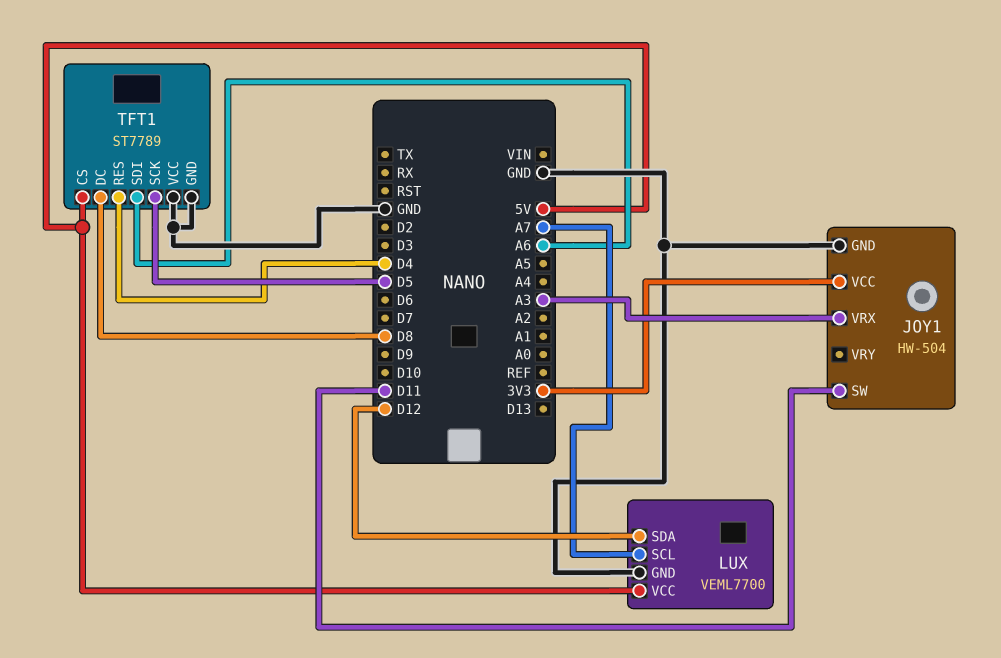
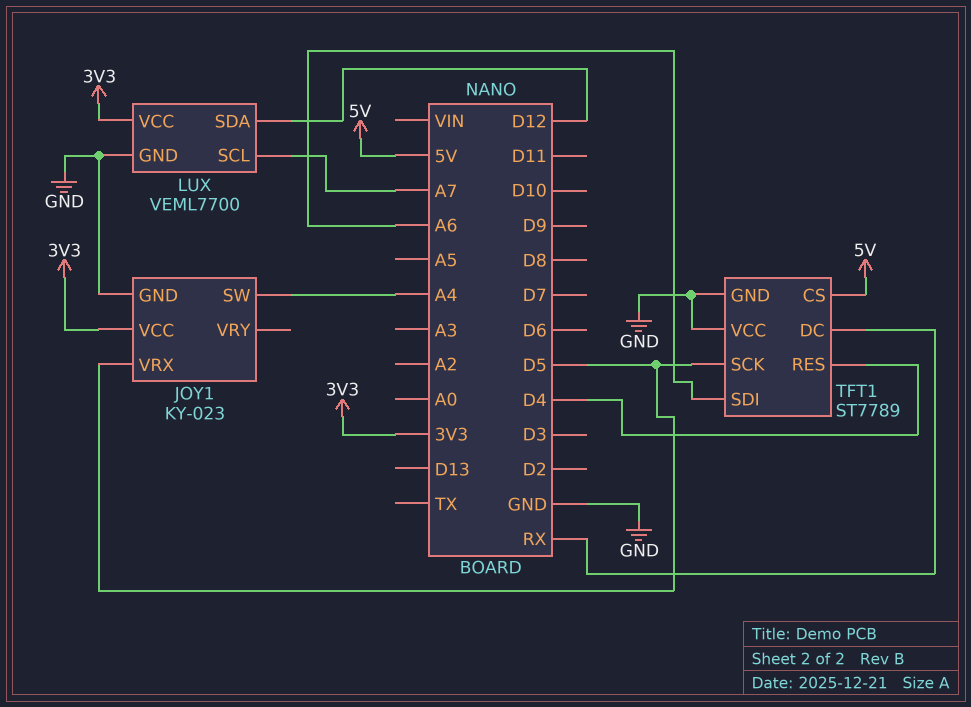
JOY1: HW-504 -> KY-023
JOY1 pin SW: D11 -> A4
JOY1 pin VRX: A3 -> D5
LUX pin VCC: 5V -> 3V3
TFT1 pin DC: D8 -> RX

